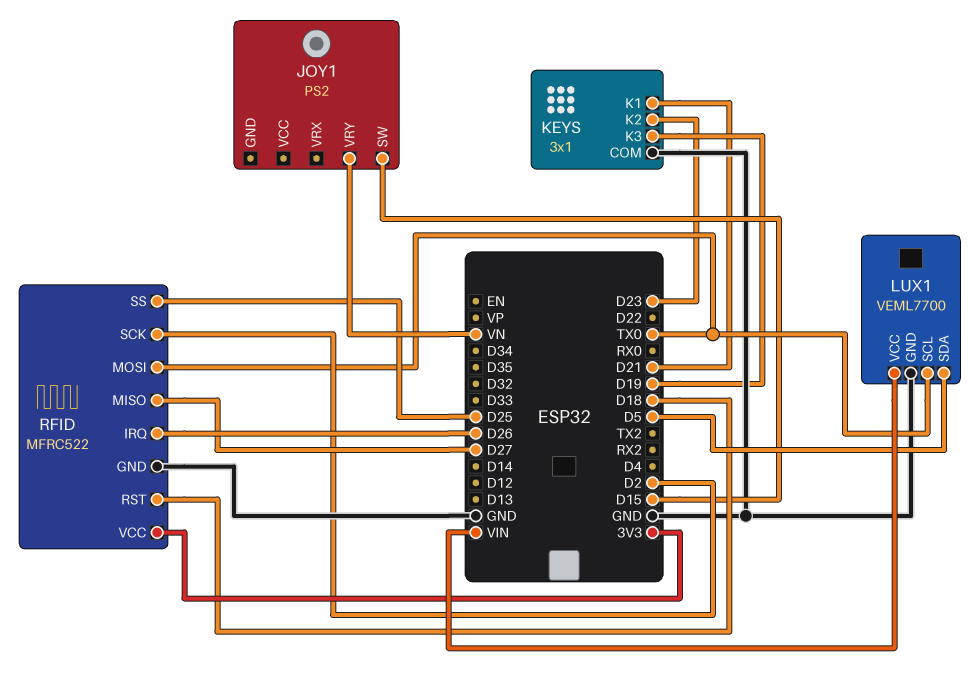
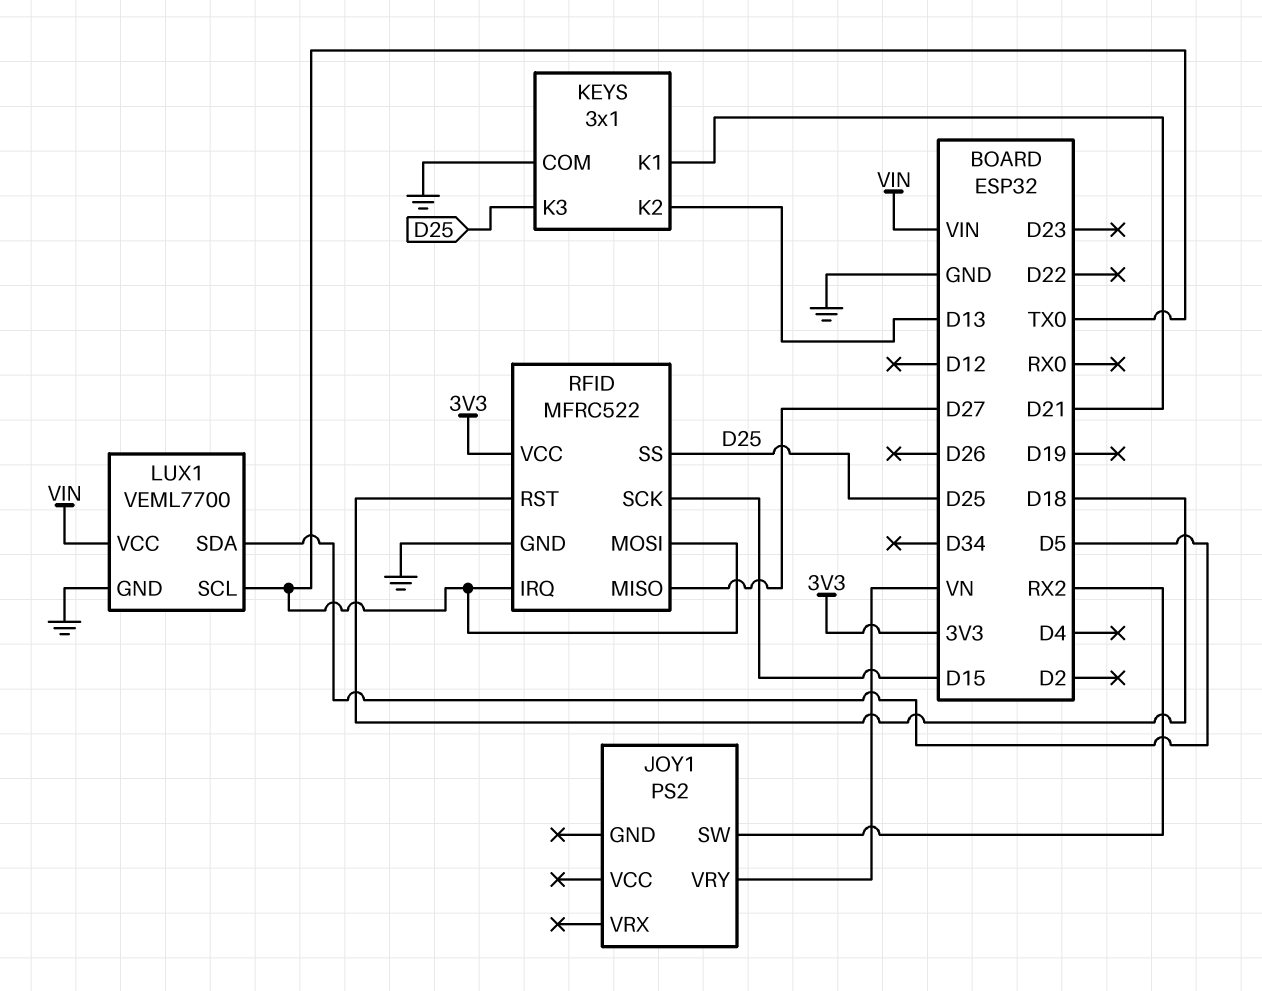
JOY1 pin SW: D15 -> RX2
KEYS pin K2: D23 -> D13
KEYS pin K3: D19 -> D25
RFID pin IRQ: D26 -> TX0
RFID pin SCK: D2 -> D15

